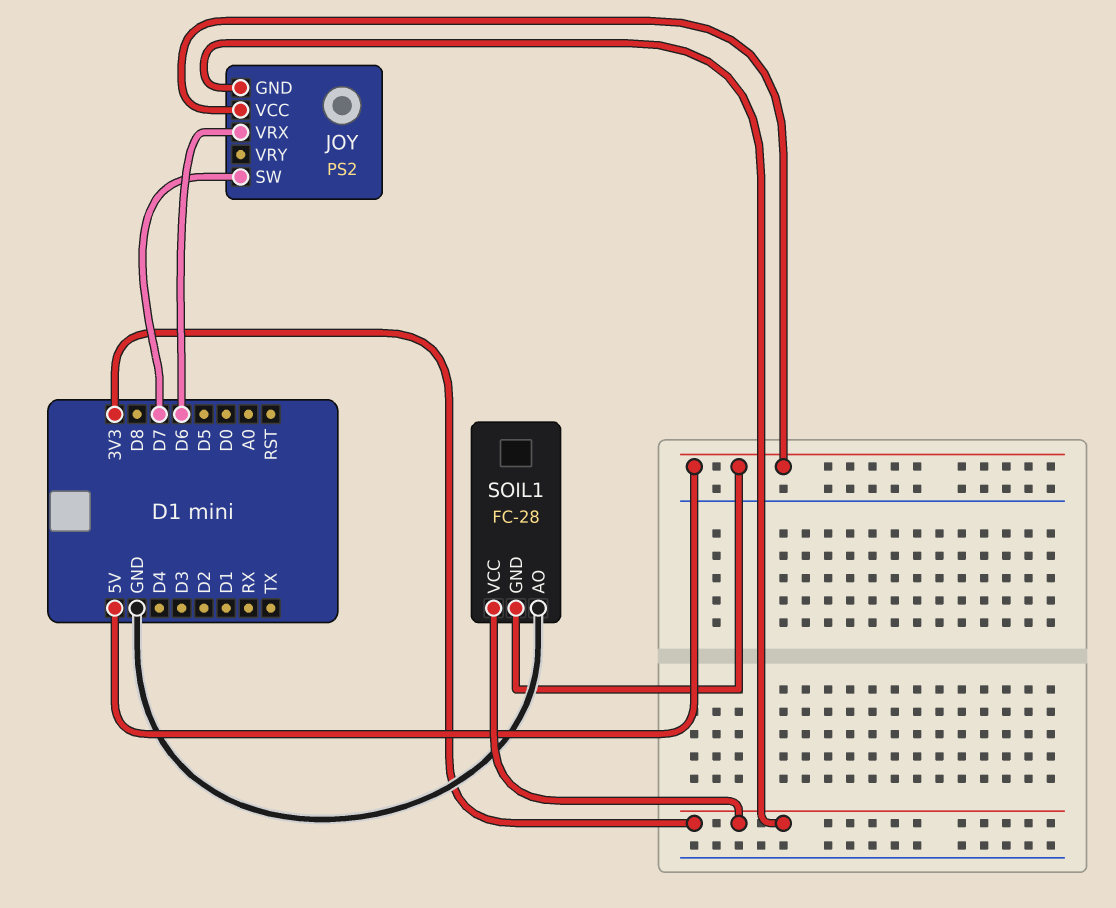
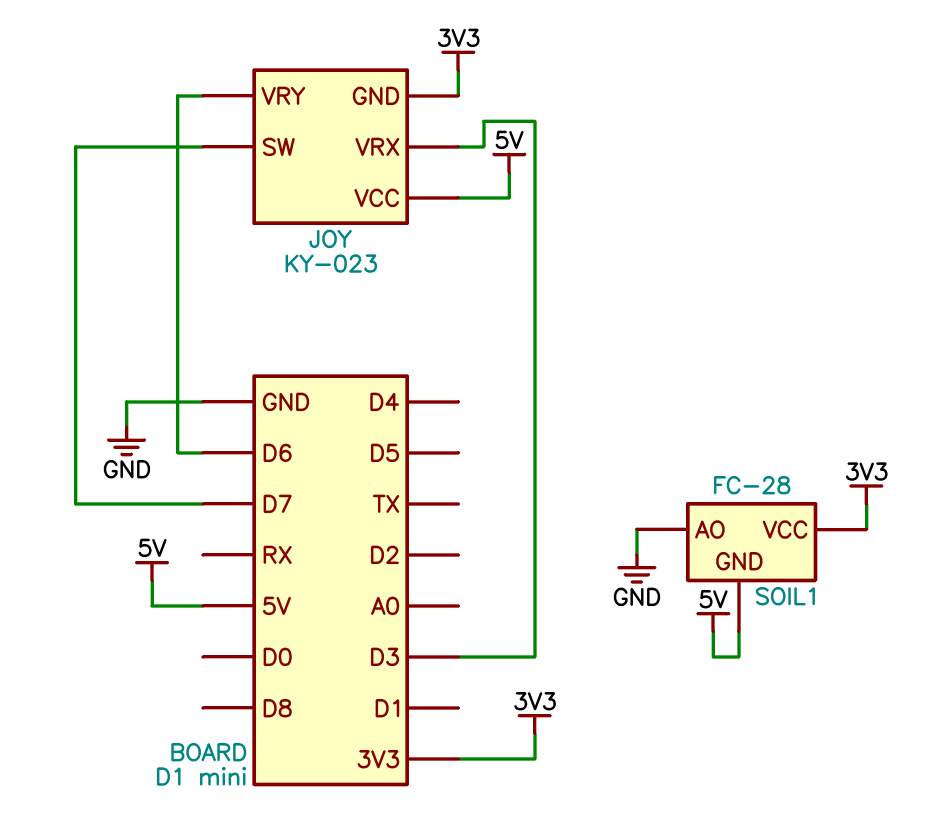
JOY: PS2 -> KY-023
JOY pin VRX: D6 -> D3
JOY pin VRY: none -> D6

